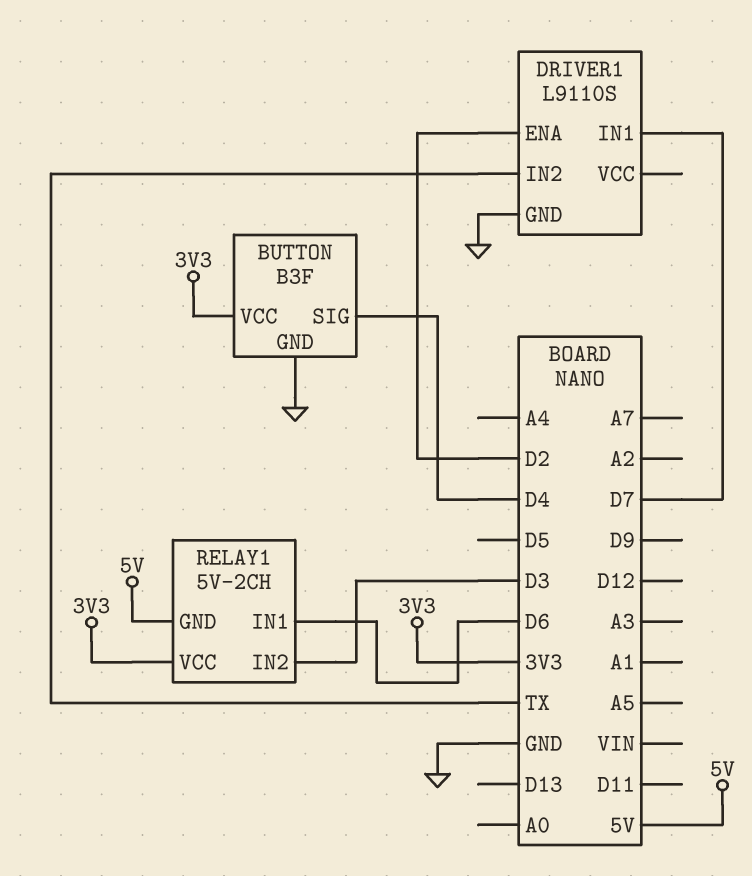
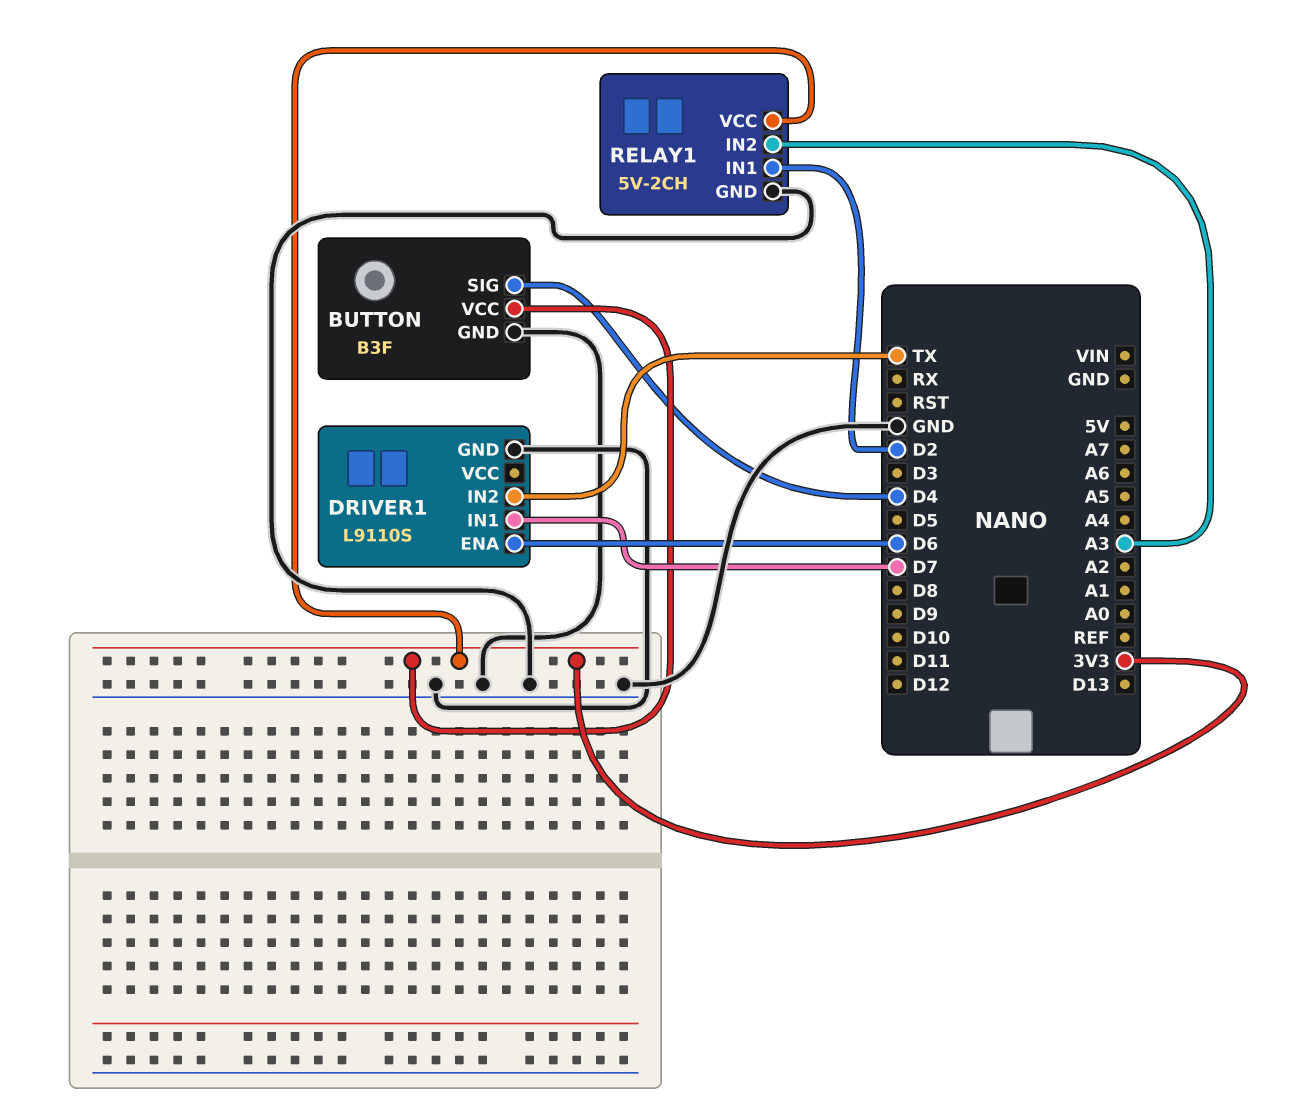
DRIVER1 pin ENA: D2 -> D6
RELAY1 pin GND: 5V -> GND
RELAY1 pin IN1: D6 -> D2
RELAY1 pin IN2: D3 -> A3

